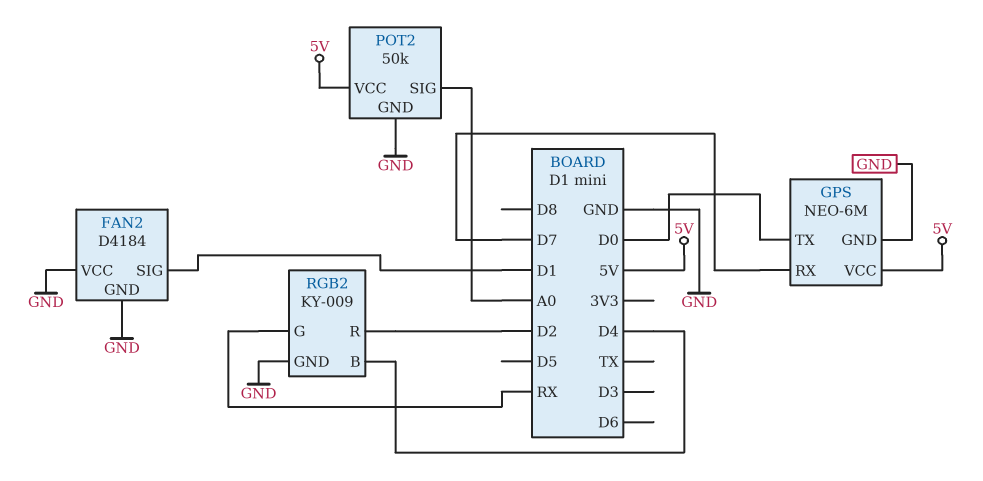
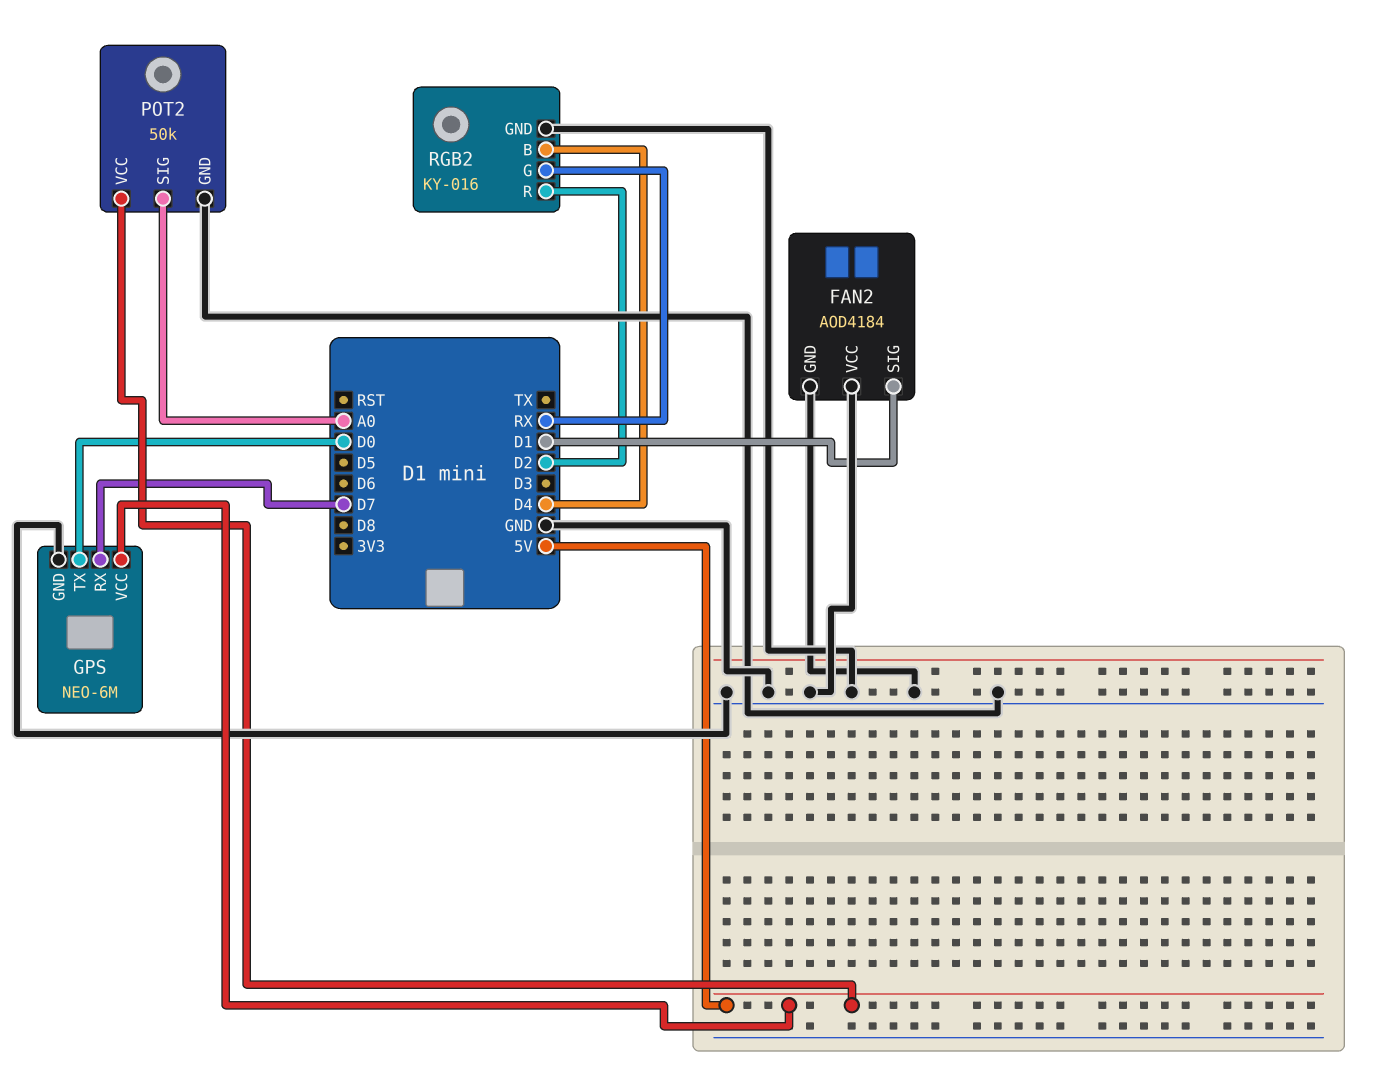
FAN2: D4184 -> AOD4184
RGB2: KY-009 -> KY-016

